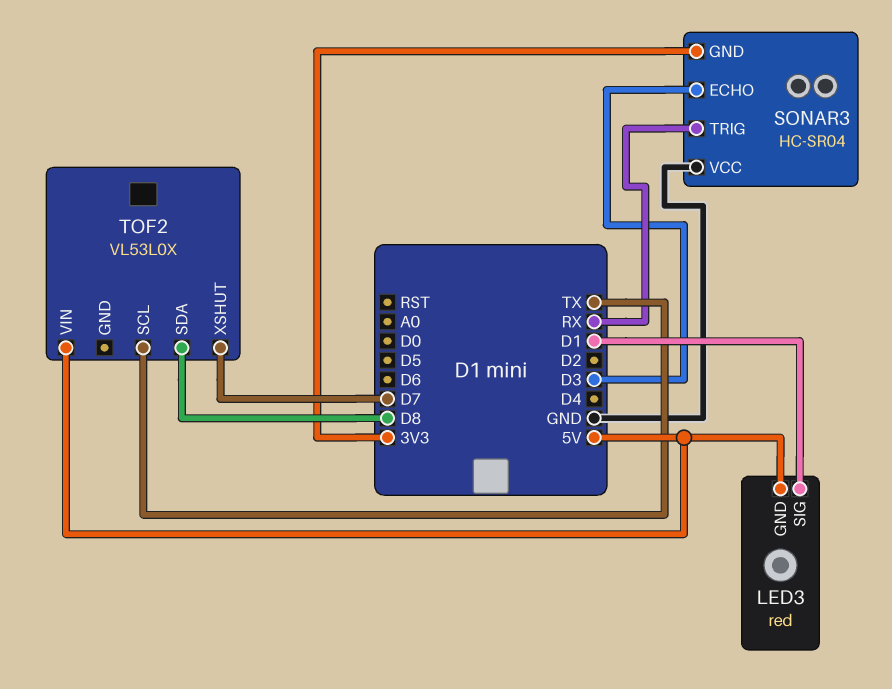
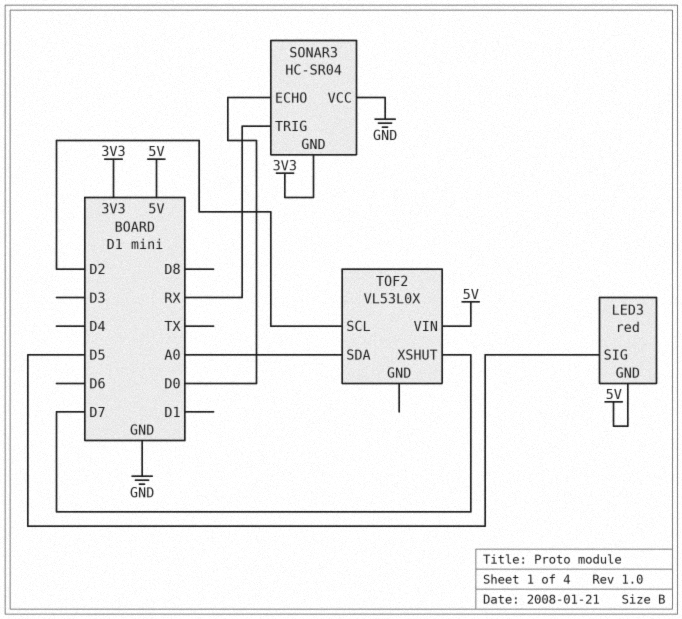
LED3 pin SIG: D1 -> D5
SONAR3 pin ECHO: D3 -> D0
TOF2 pin SCL: TX -> D2
TOF2 pin SDA: D8 -> A0

